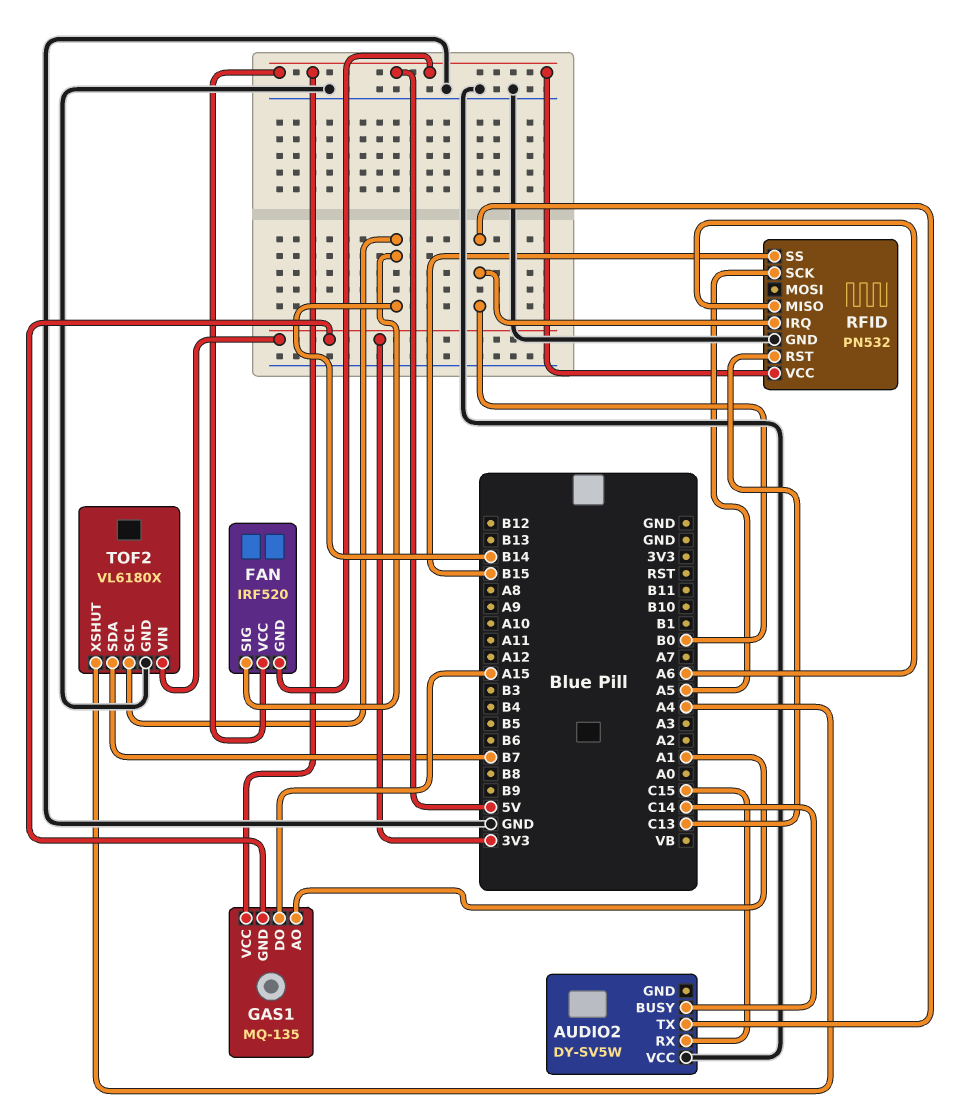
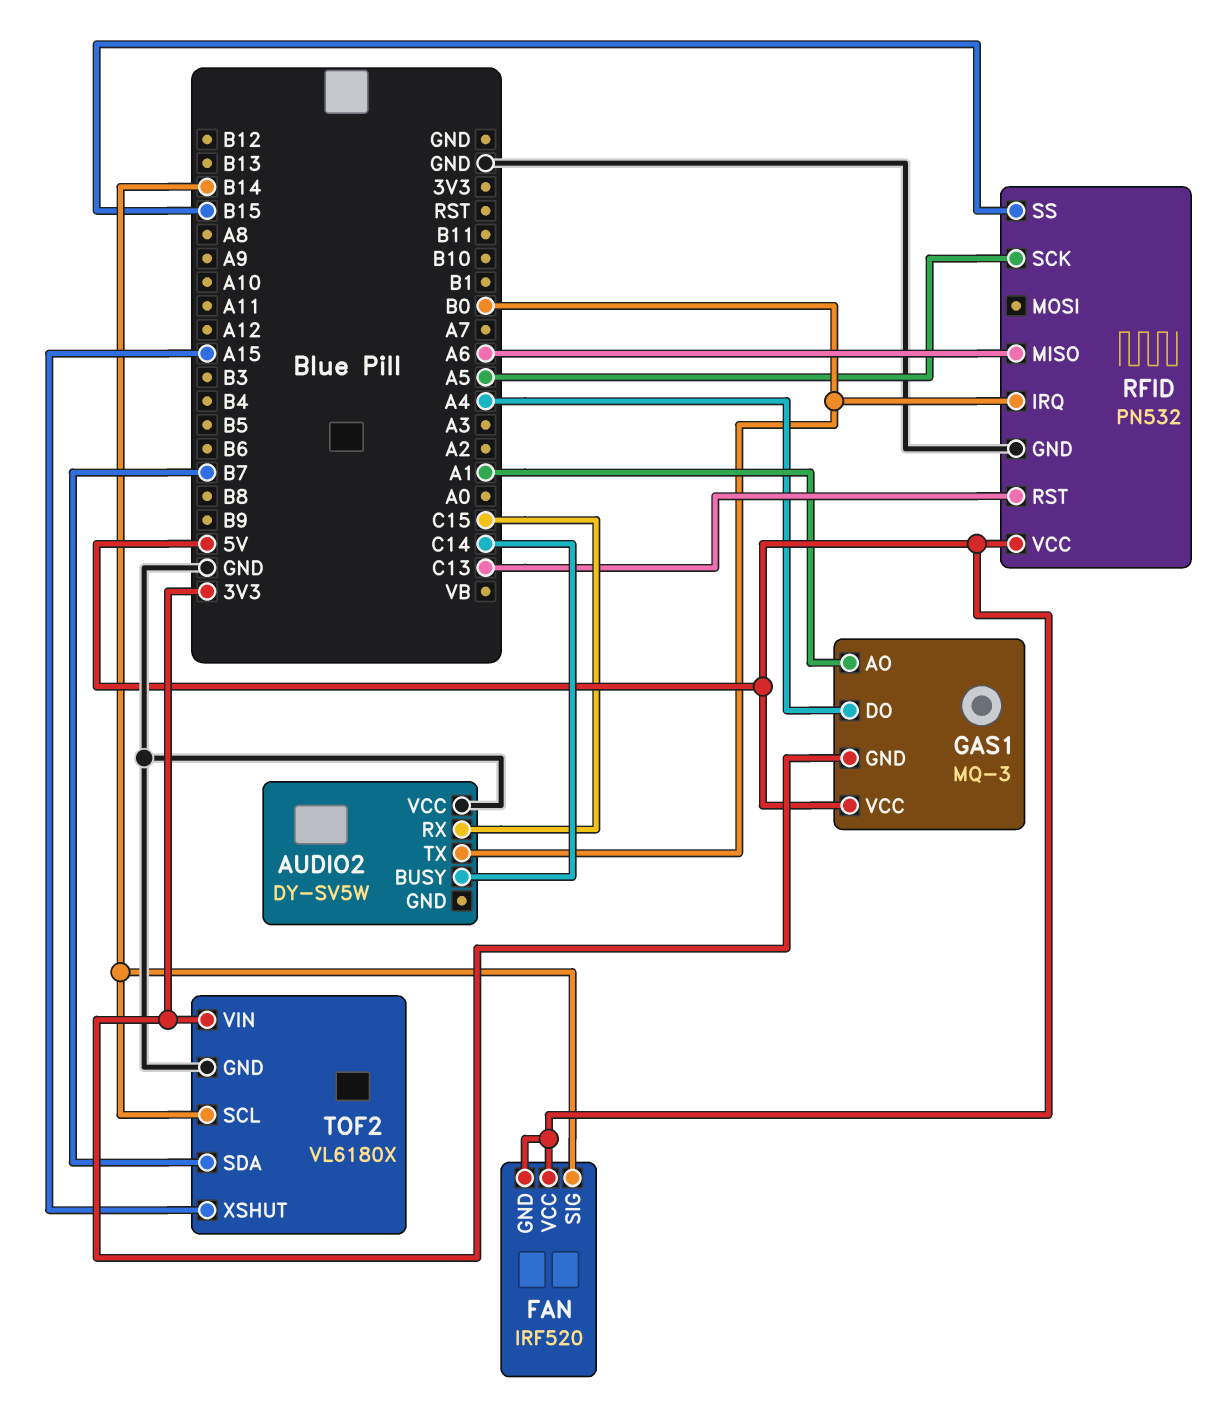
GAS1: MQ-135 -> MQ-3
GAS1 pin DO: A15 -> A4
TOF2 pin XSHUT: A4 -> A15

